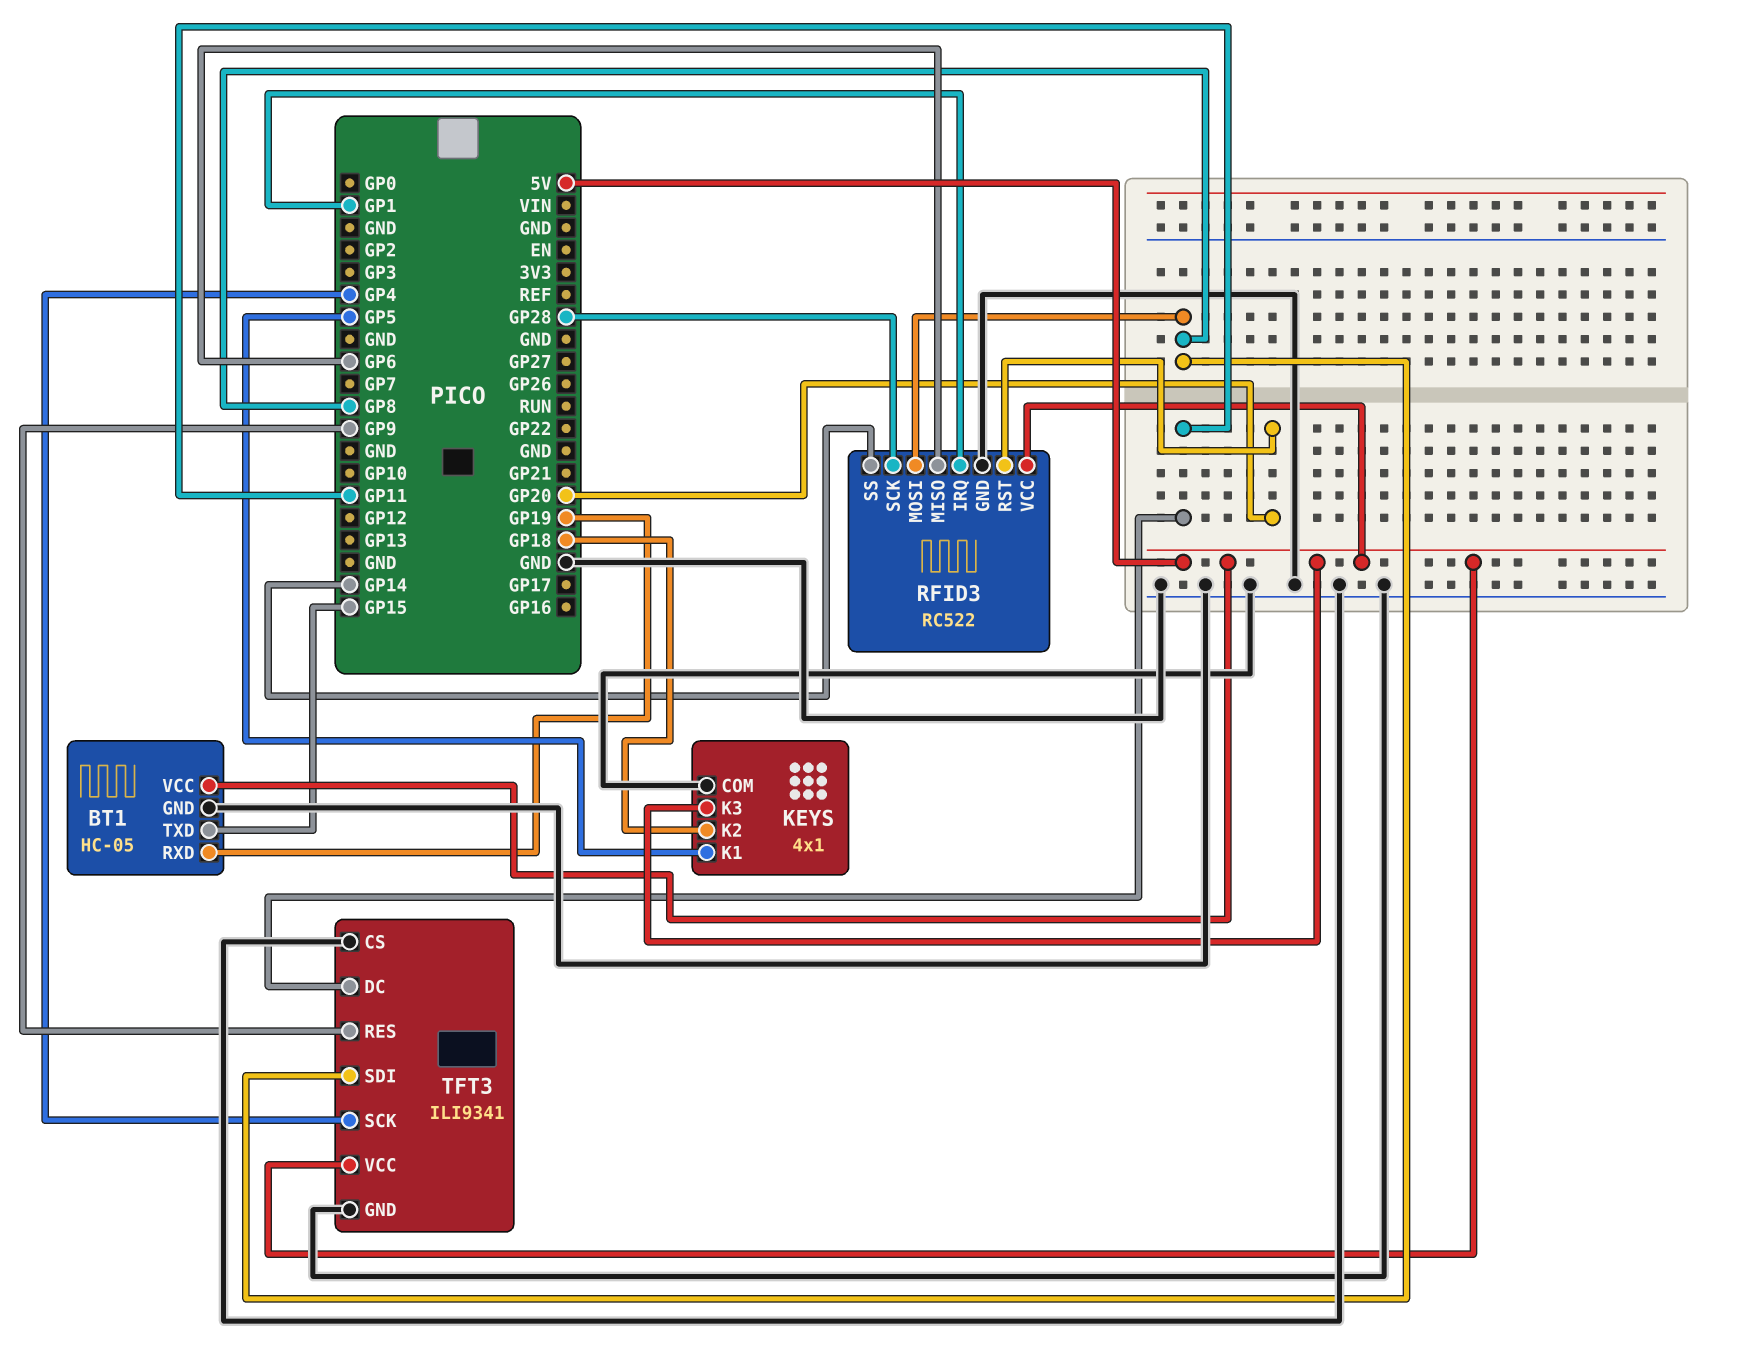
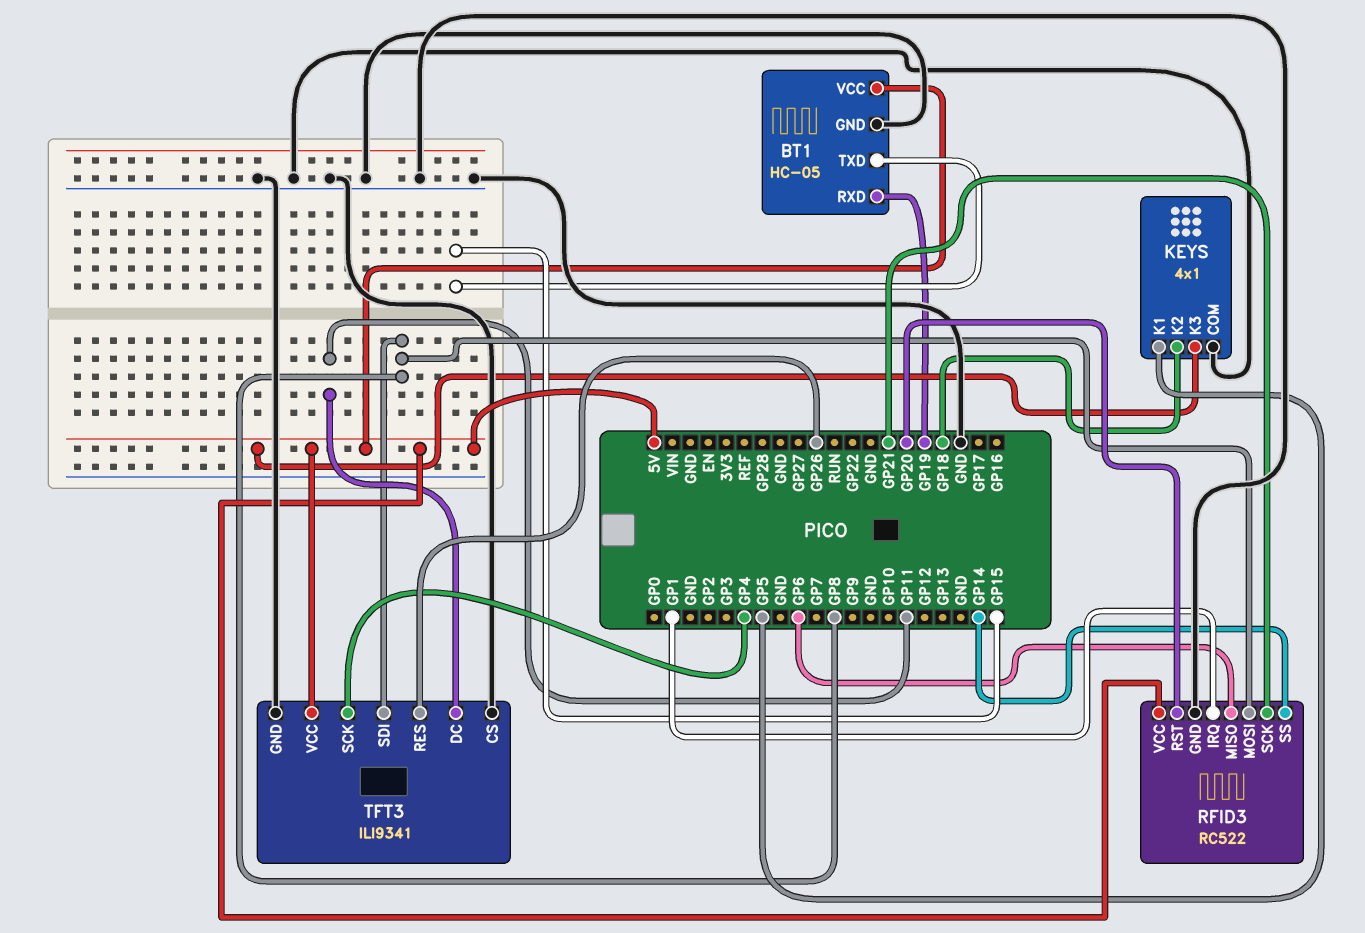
RFID3 pin SCK: GP28 -> GP21
TFT3 pin RES: GP9 -> GP26

